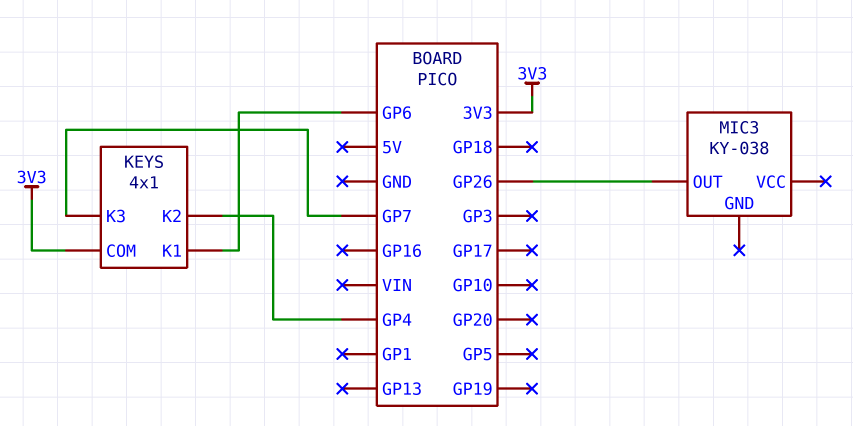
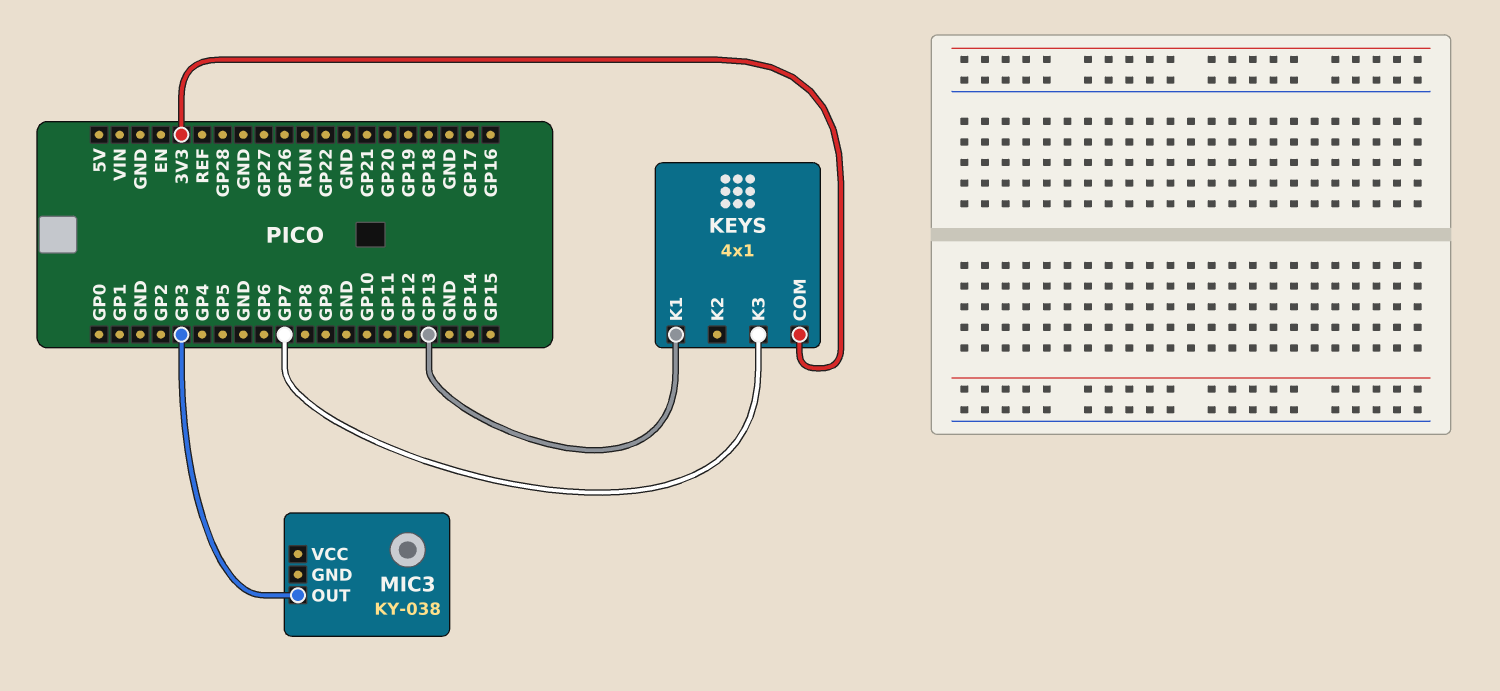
KEYS pin K1: GP6 -> GP13
KEYS pin K2: GP4 -> none
MIC3 pin OUT: GP26 -> GP3

